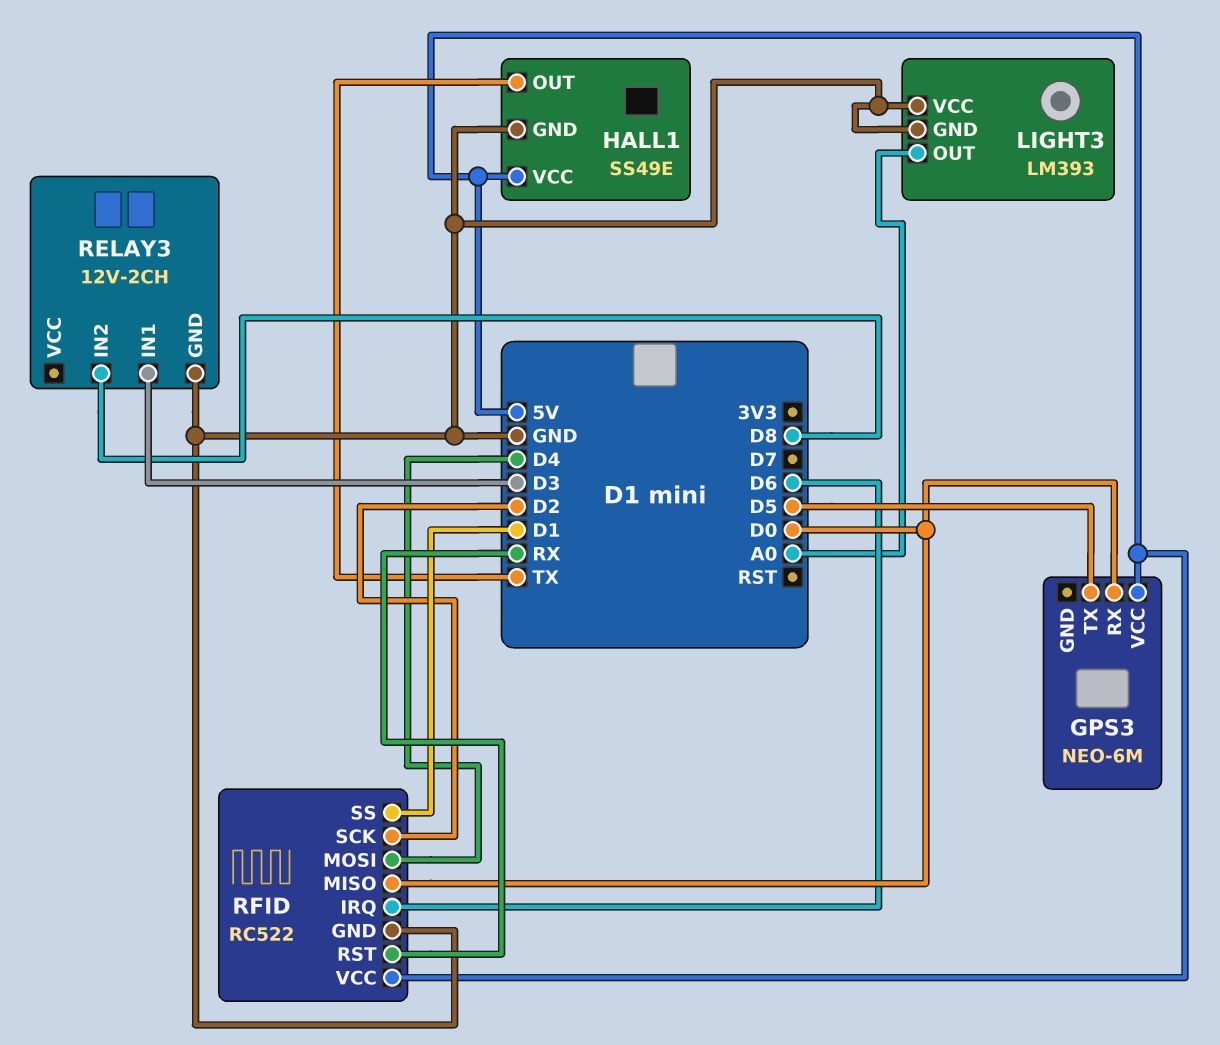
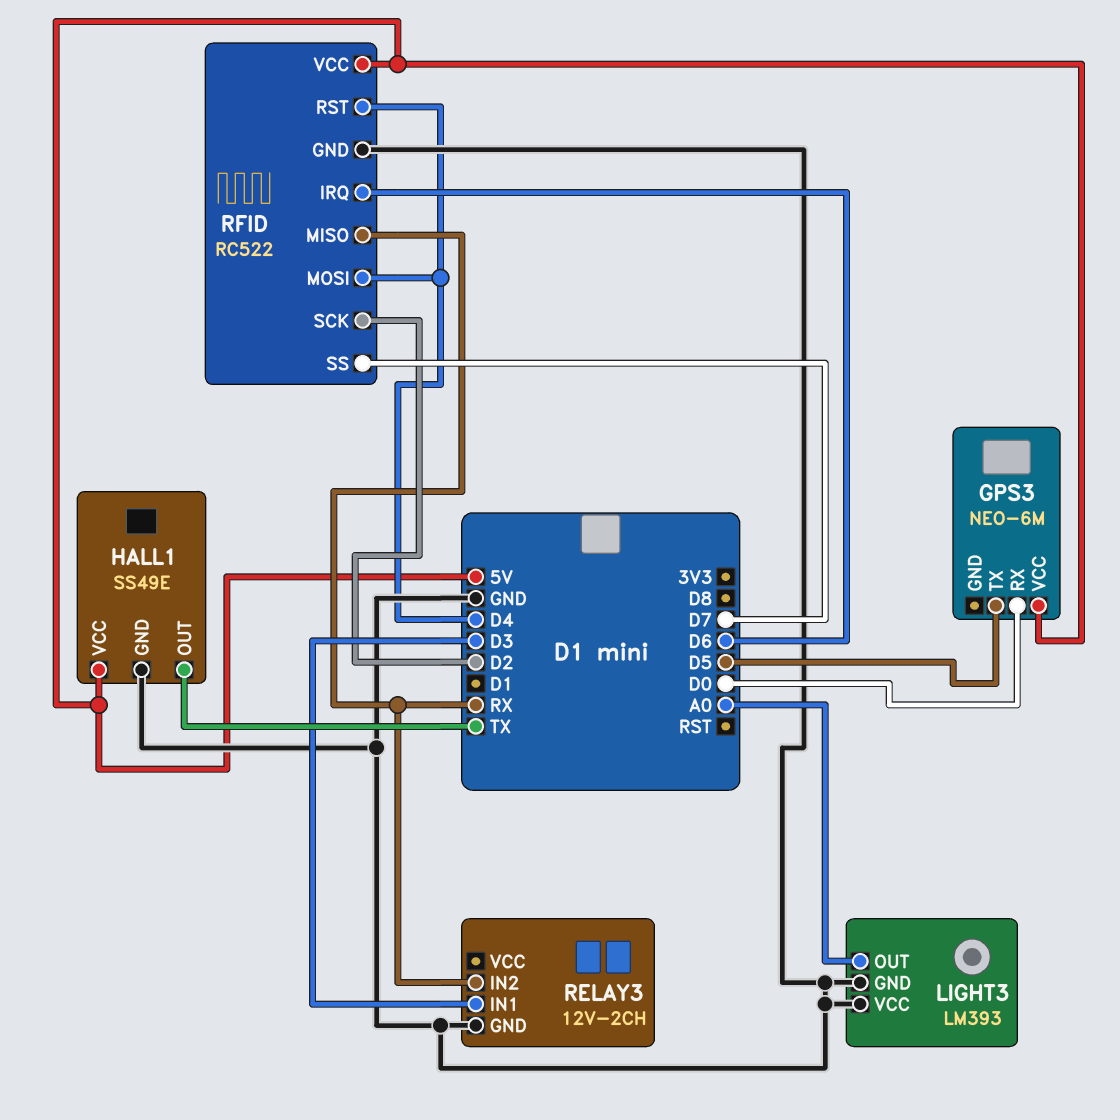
RELAY3 pin IN2: D8 -> RX
RFID pin MISO: D0 -> RX
RFID pin RST: RX -> D4
RFID pin SS: D1 -> D7

